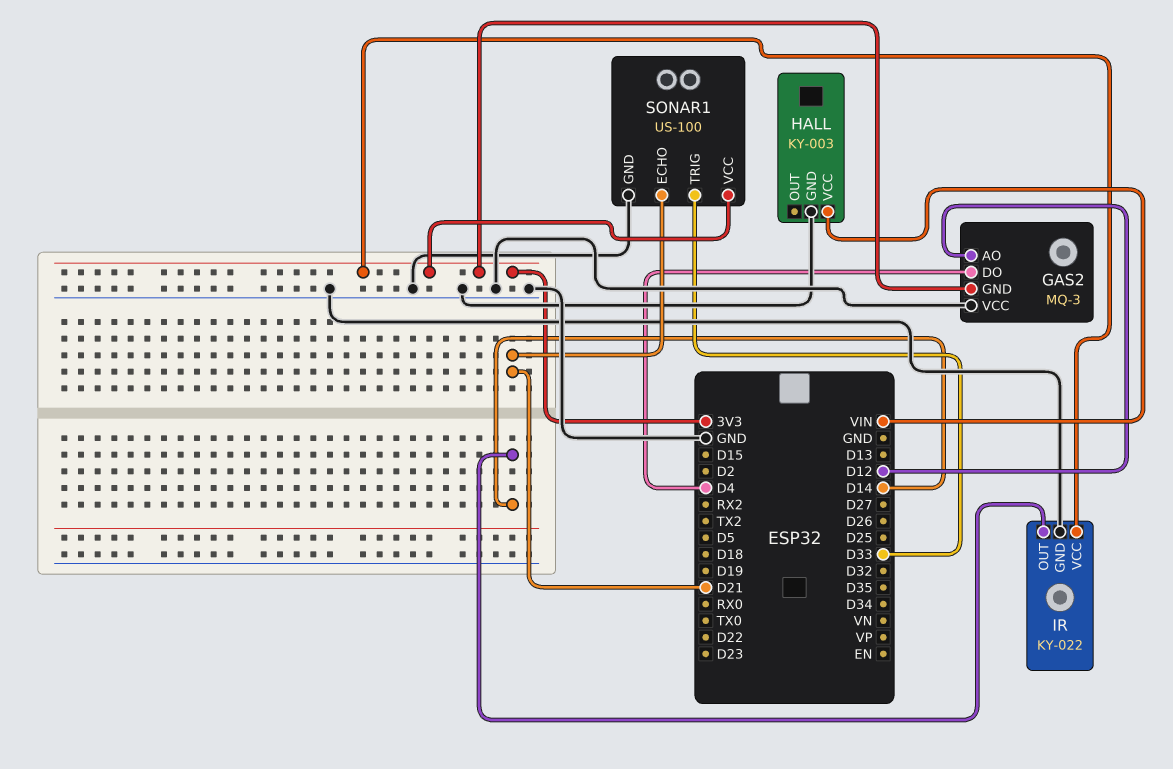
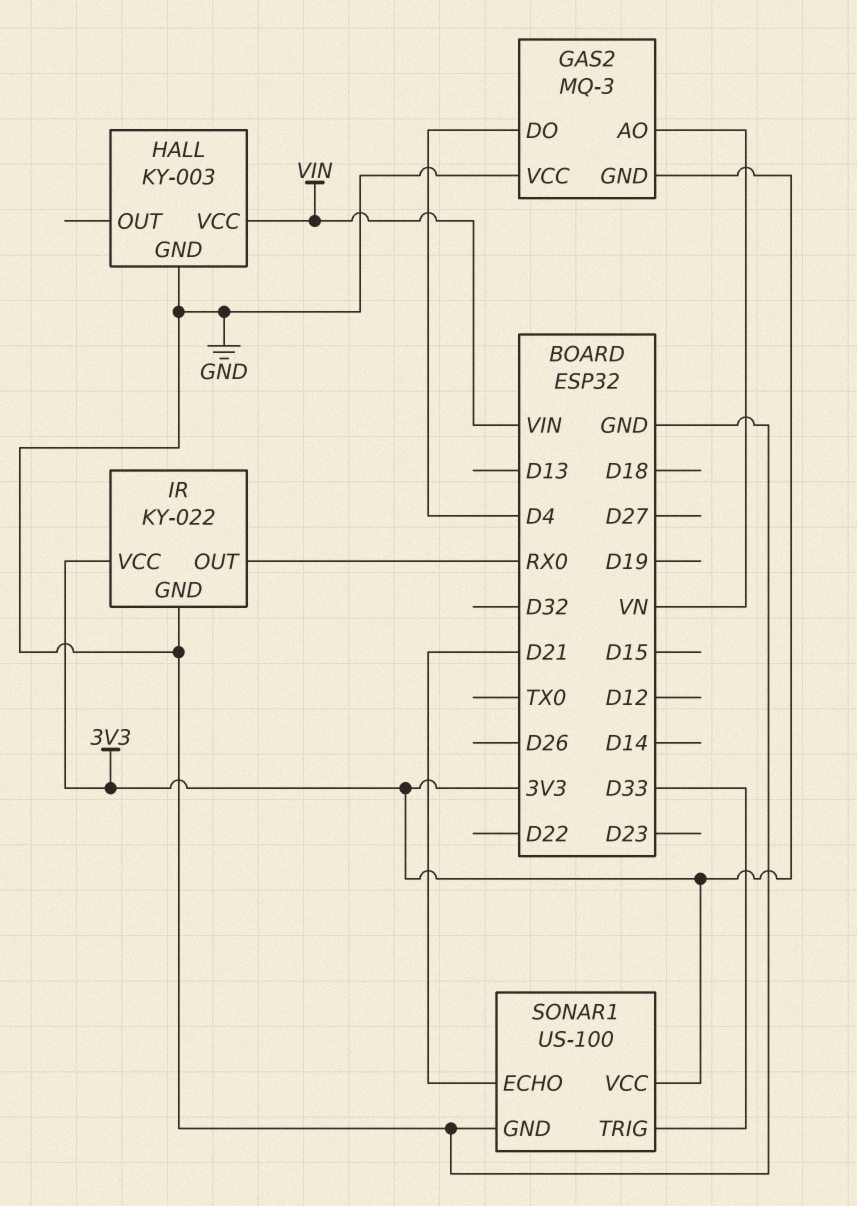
GAS2 pin AO: D12 -> VN
IR pin OUT: D14 -> RX0

